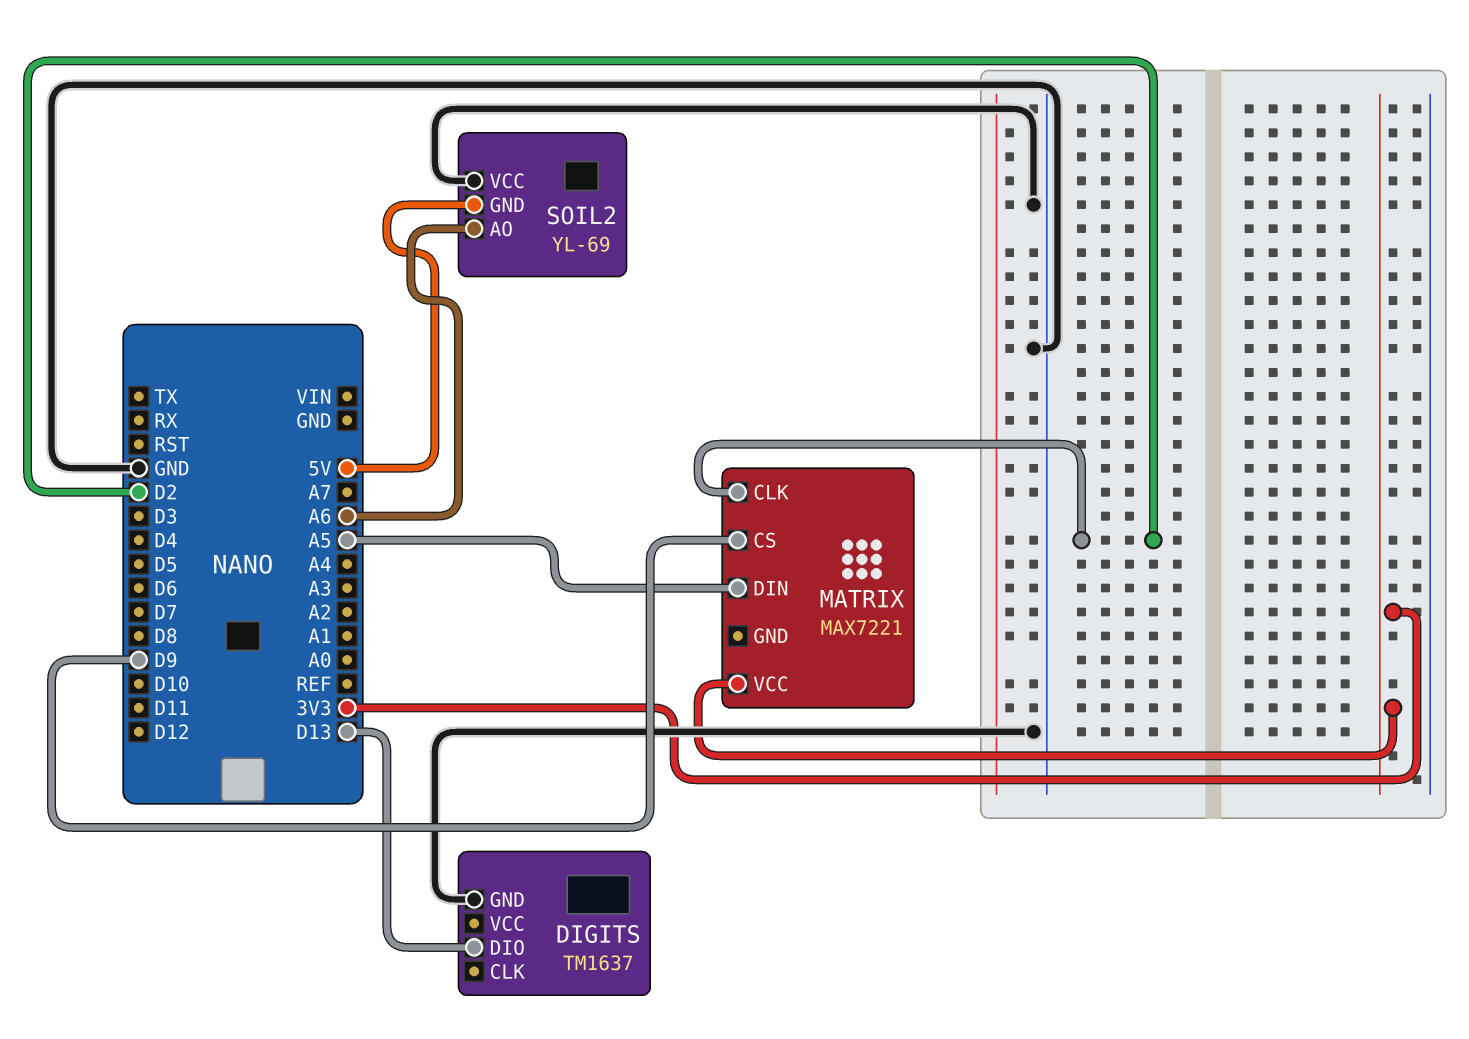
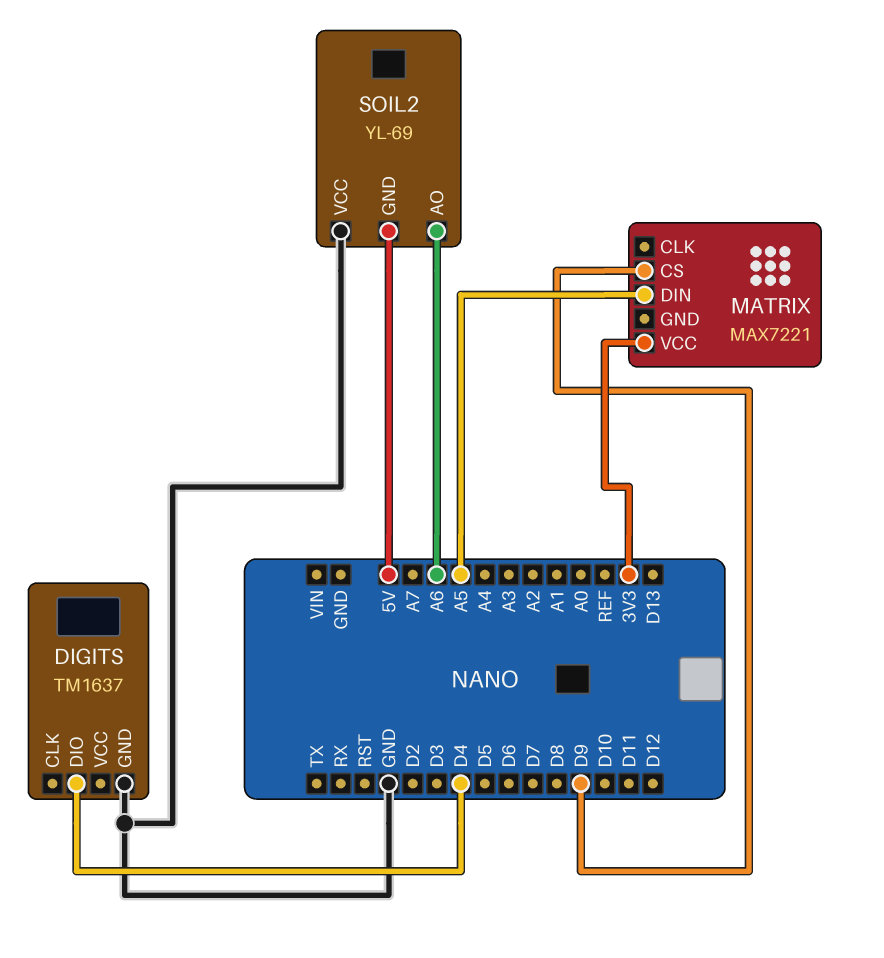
DIGITS pin DIO: D13 -> D4
MATRIX pin CLK: D2 -> none

